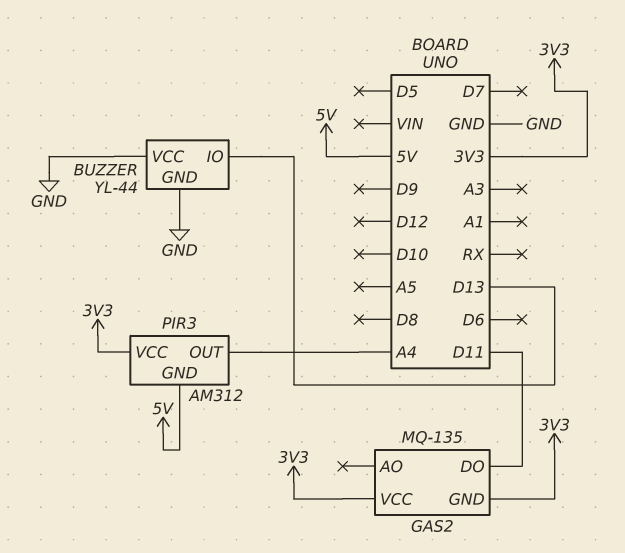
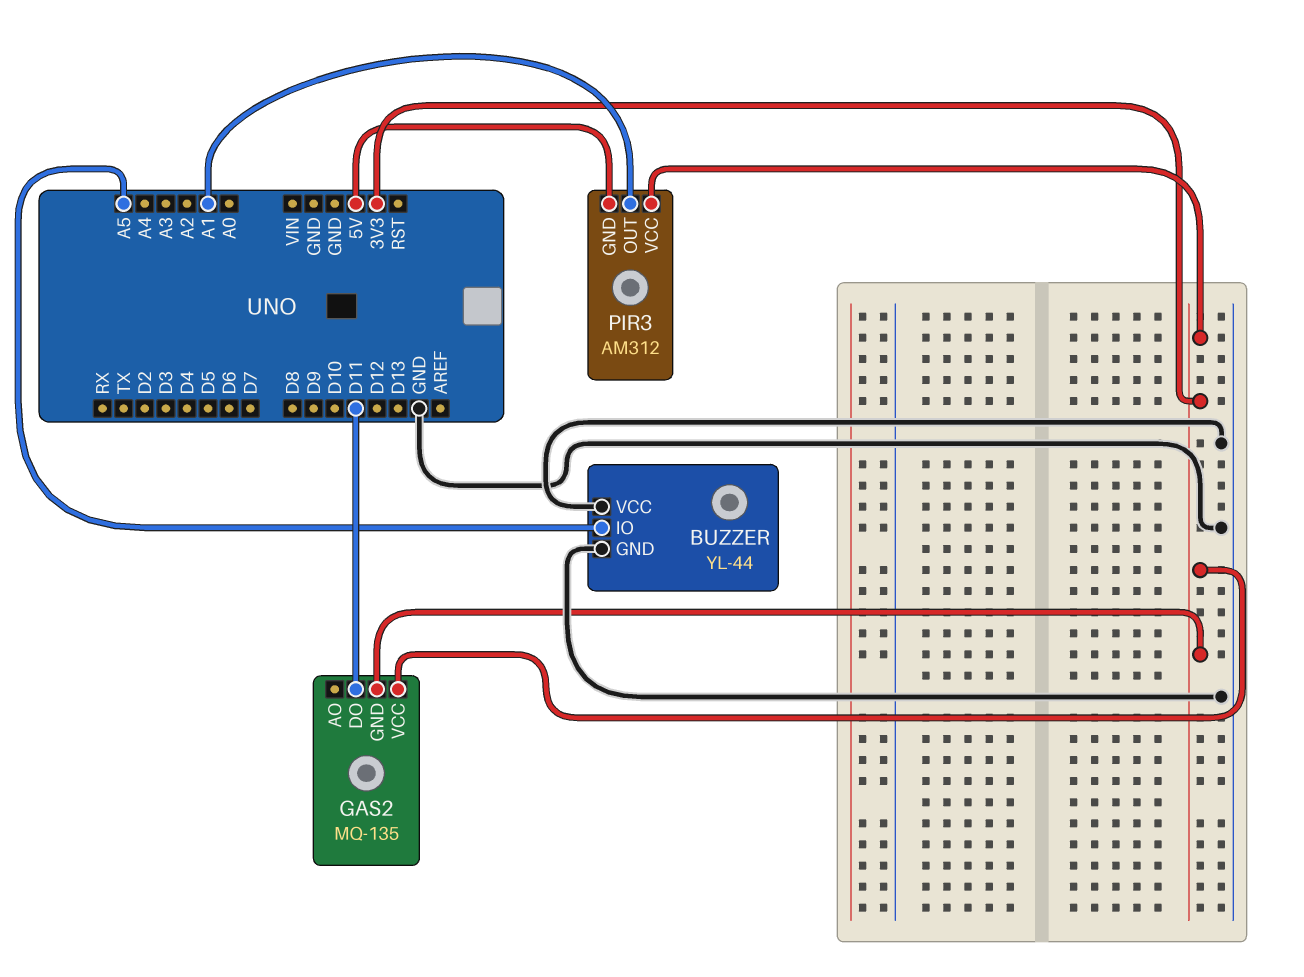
BUZZER pin IO: D13 -> A5
PIR3 pin OUT: A4 -> A1

